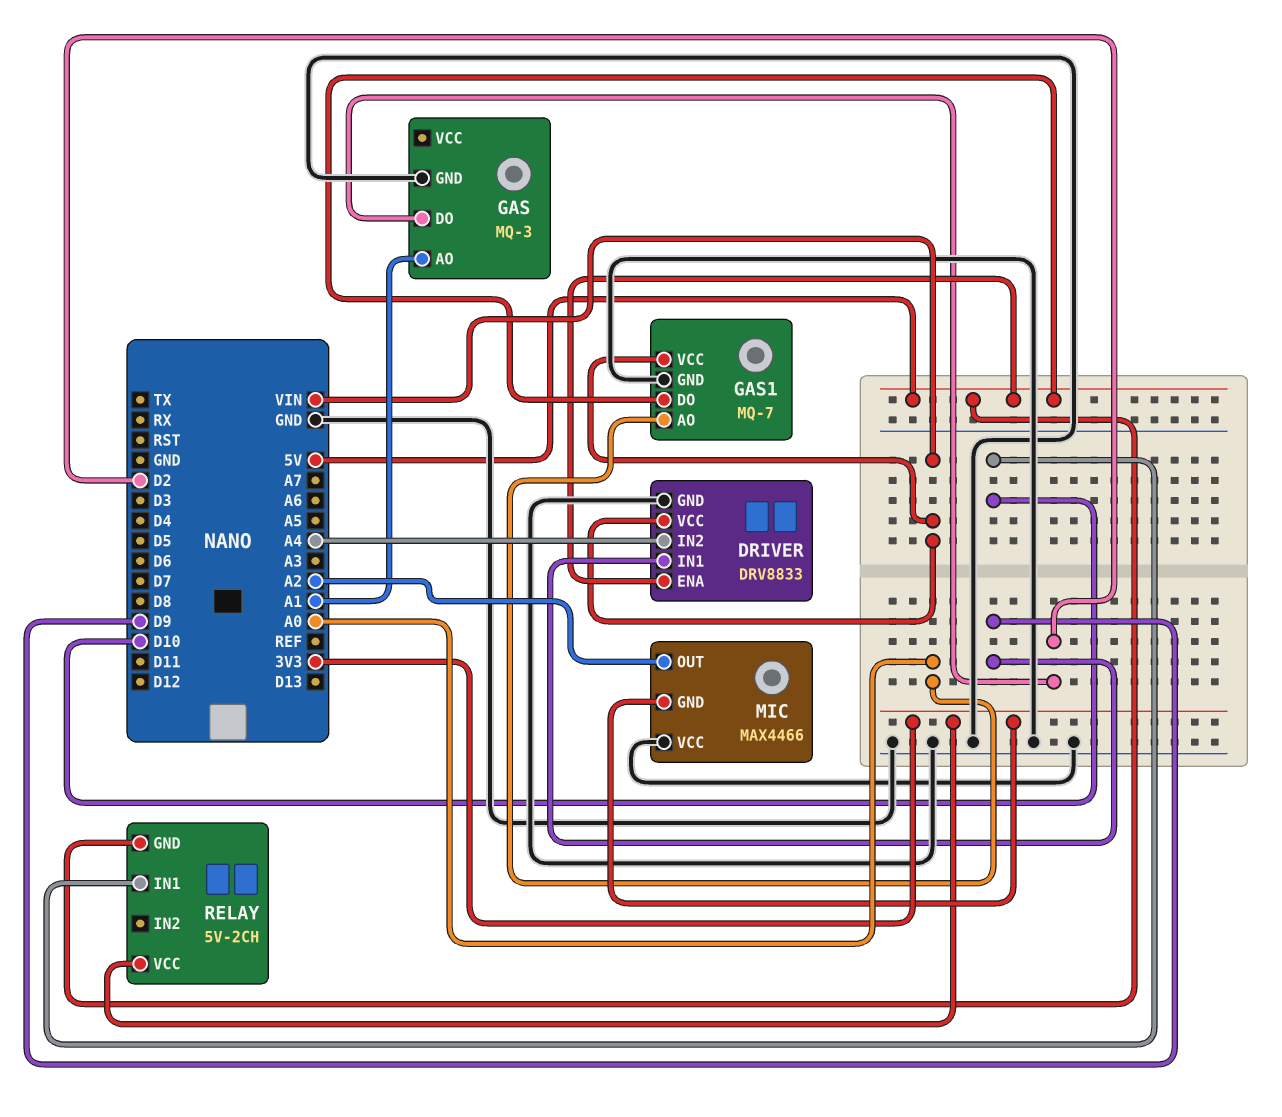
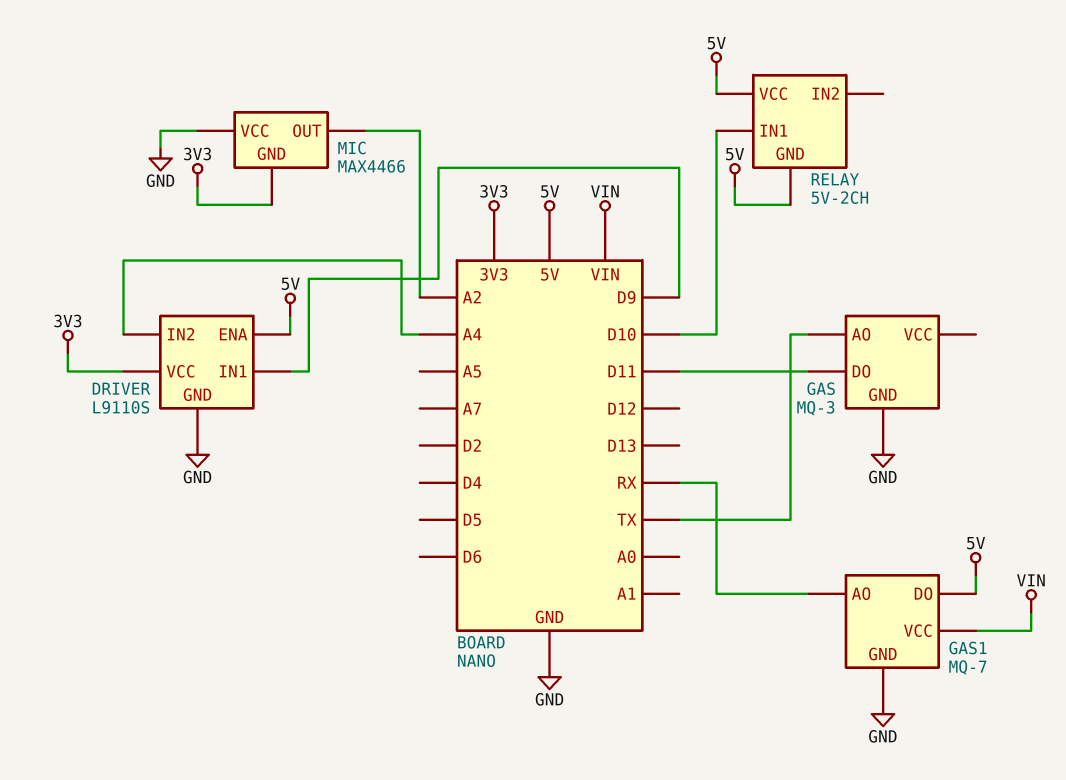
DRIVER: DRV8833 -> L9110S
DRIVER pin VCC: VIN -> 3V3
GAS pin AO: A1 -> TX
GAS pin DO: D2 -> D11
GAS1 pin AO: A0 -> RX
RELAY pin VCC: 3V3 -> 5V

